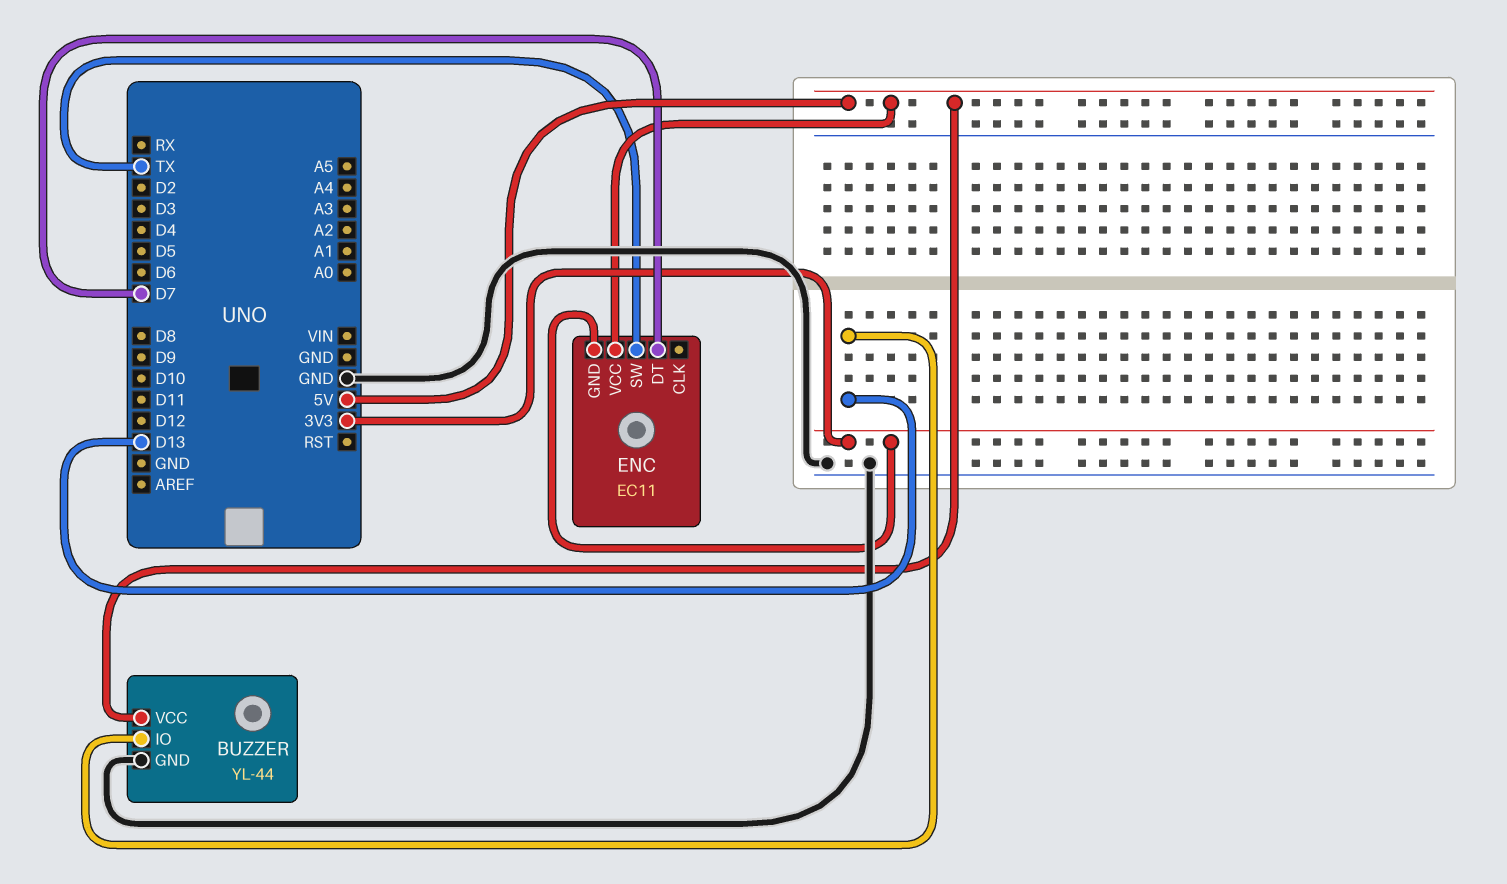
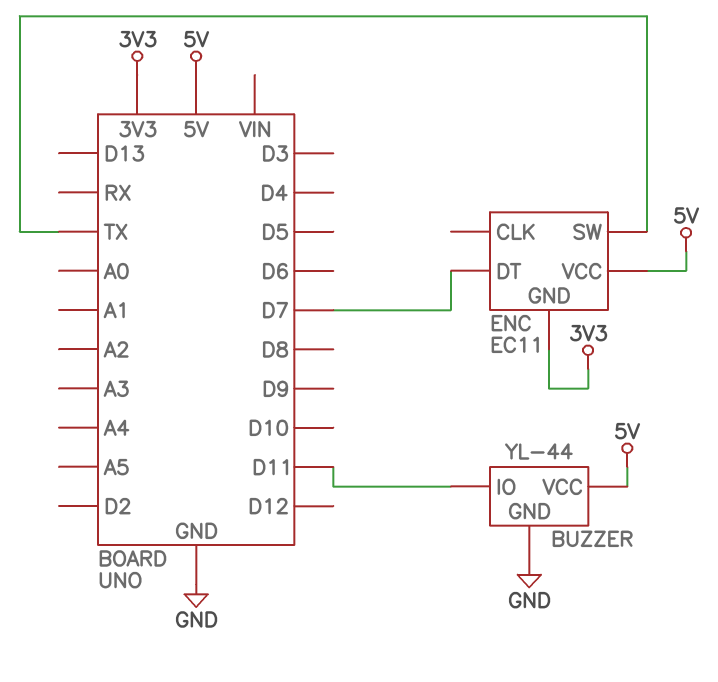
BUZZER pin IO: D13 -> D11

